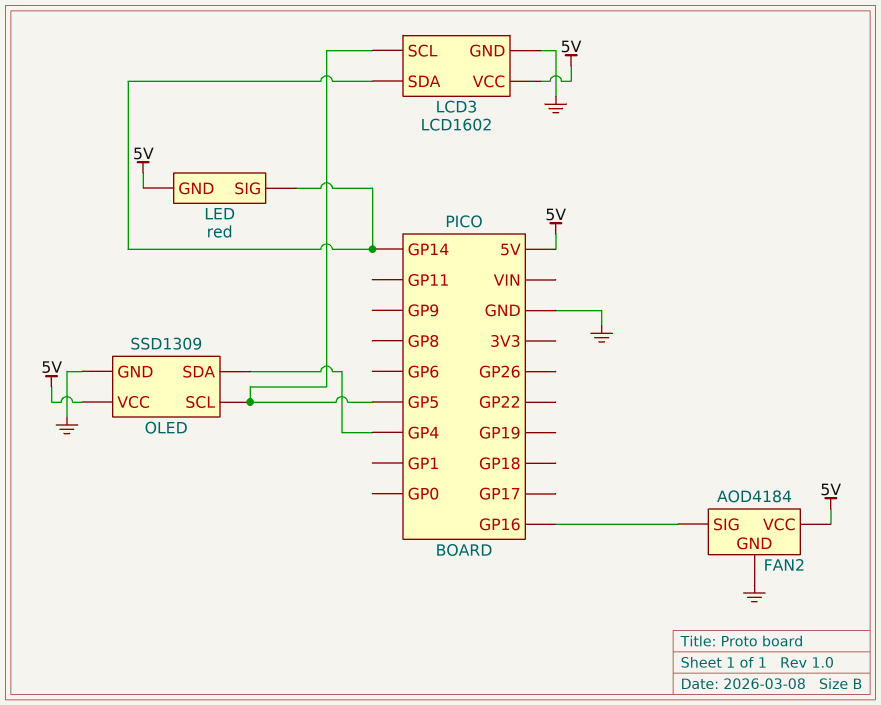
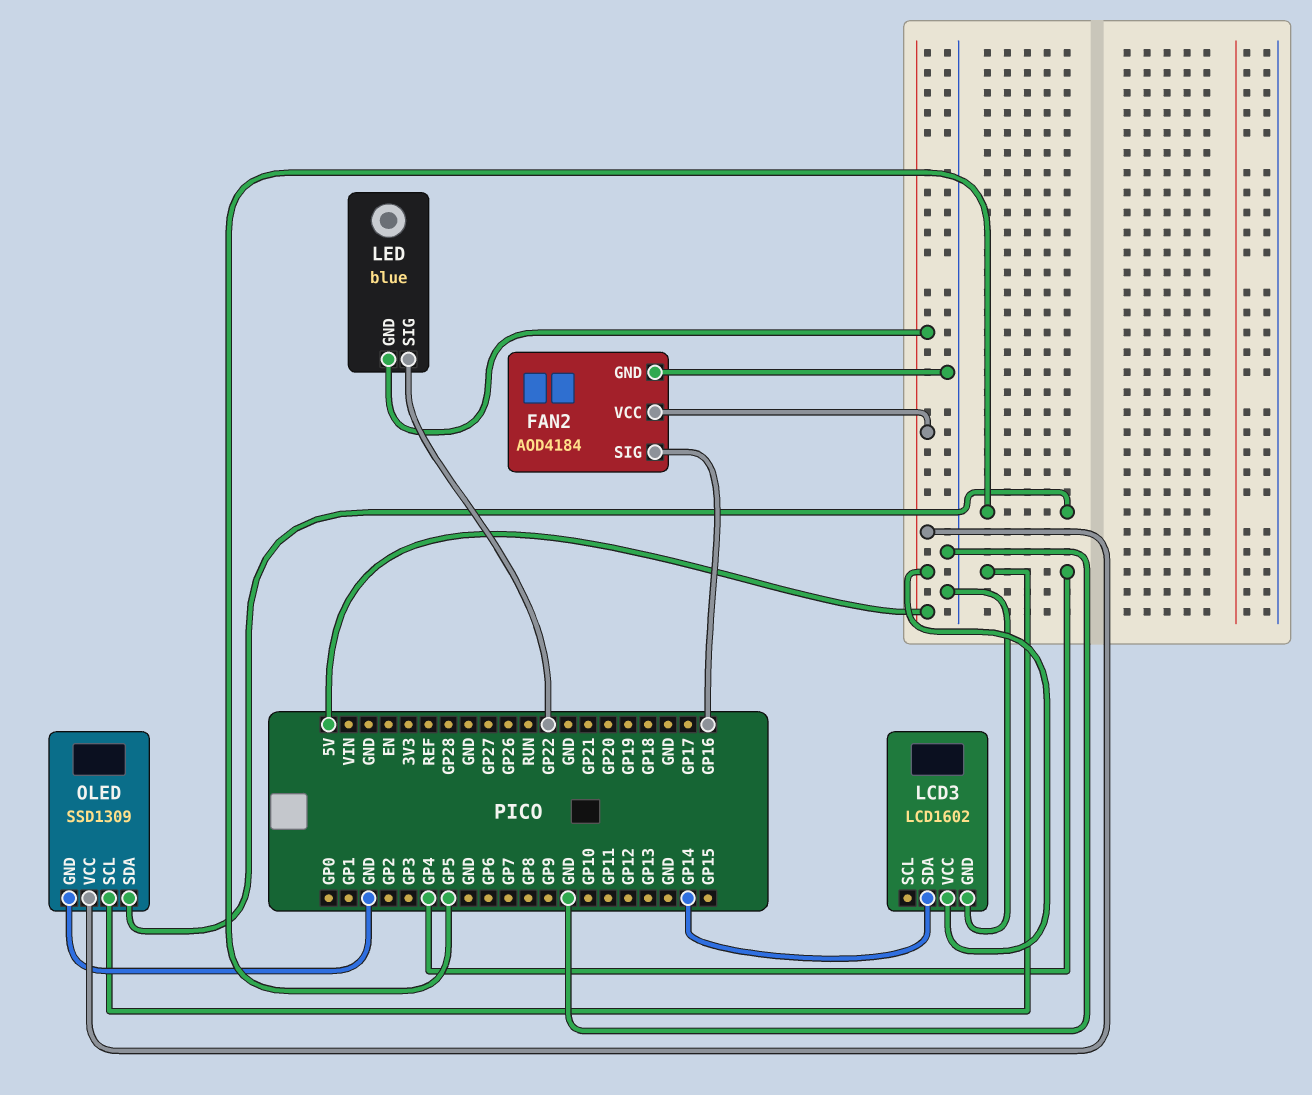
LCD3 pin SCL: GP5 -> none
LED: red -> blue
LED pin SIG: GP14 -> GP22
OLED pin SCL: GP5 -> GP4
OLED pin SDA: GP4 -> GP5

